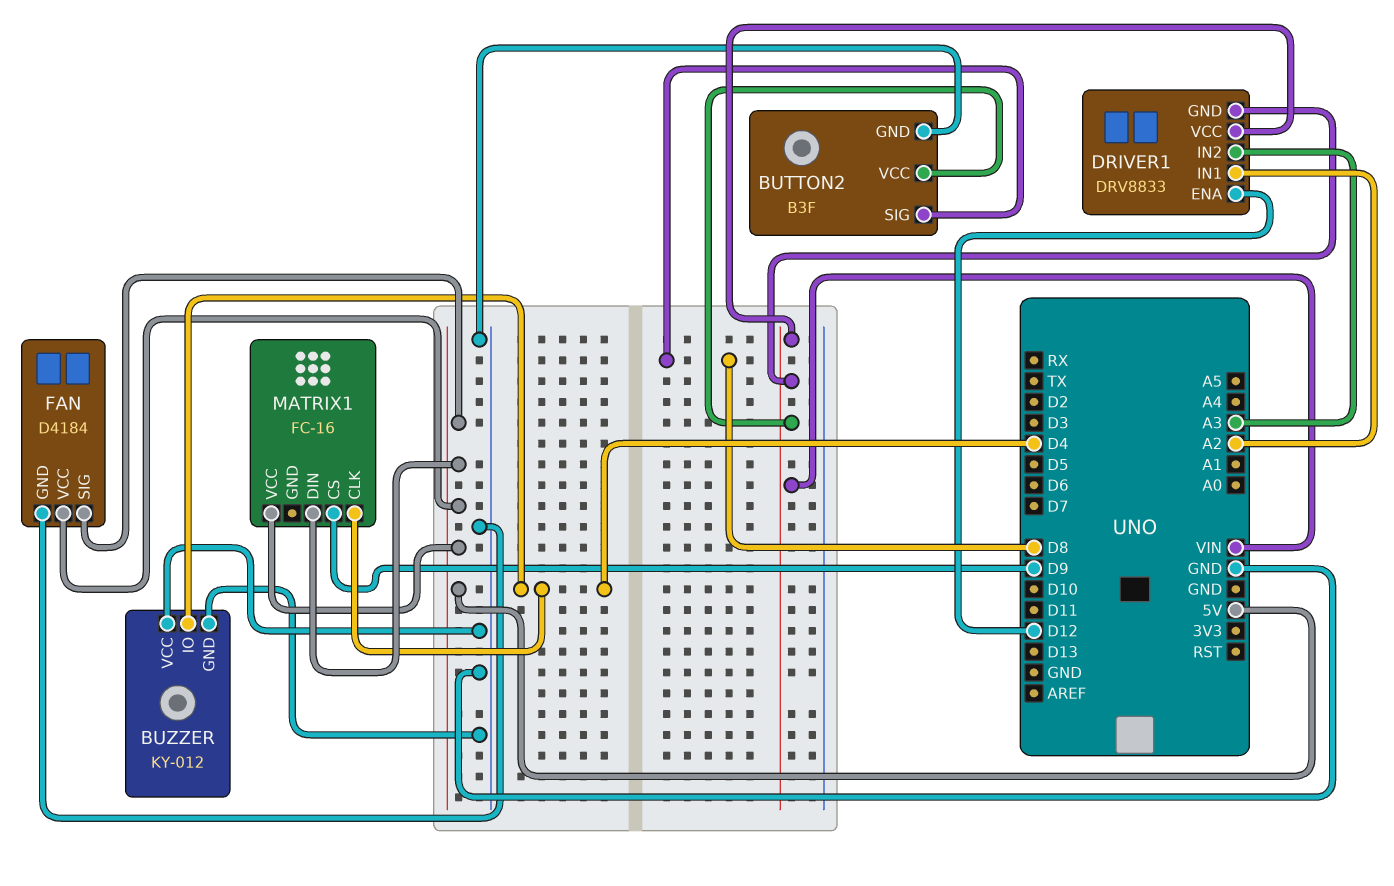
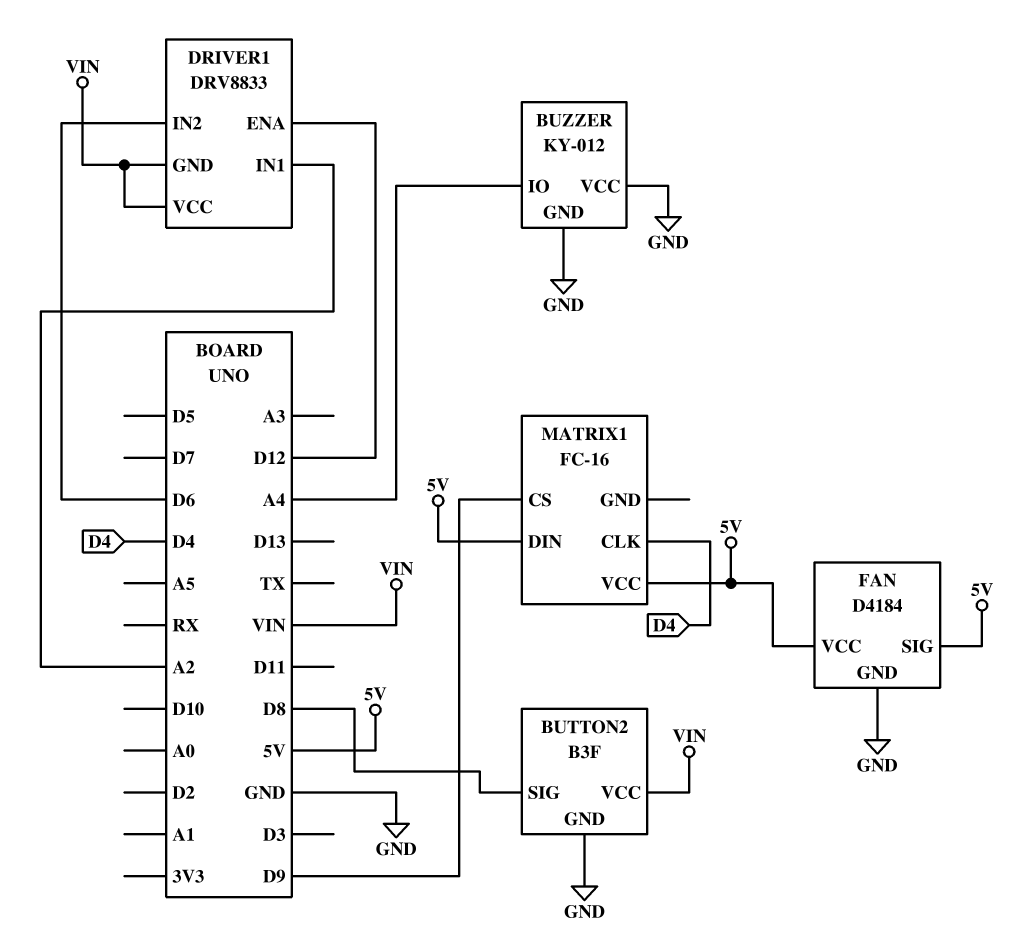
BUZZER pin IO: D4 -> A4
DRIVER1 pin IN2: A3 -> D6

